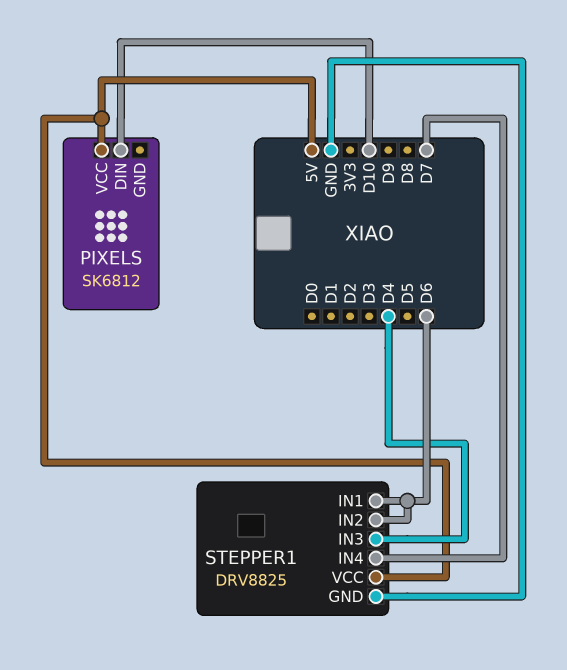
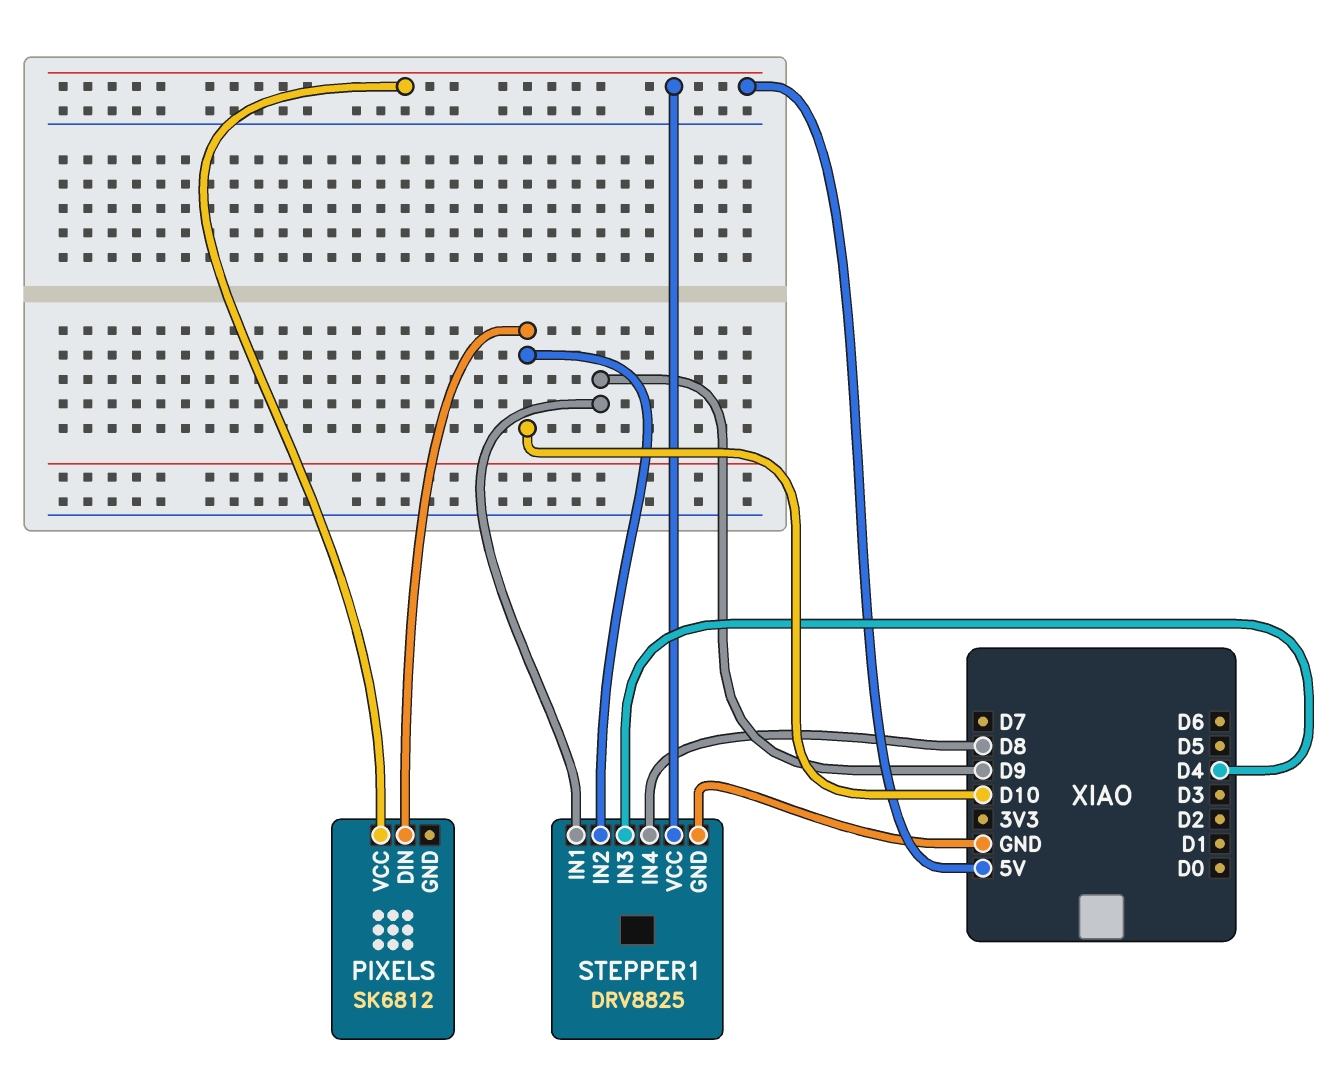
STEPPER1 pin IN1: D6 -> D9
STEPPER1 pin IN2: D6 -> D10
STEPPER1 pin IN4: D7 -> D8

